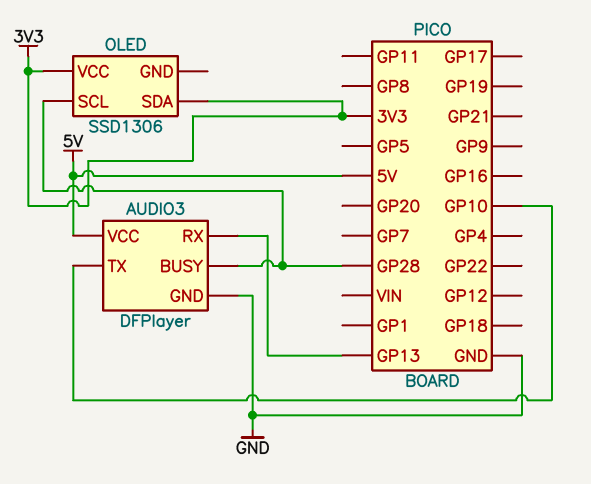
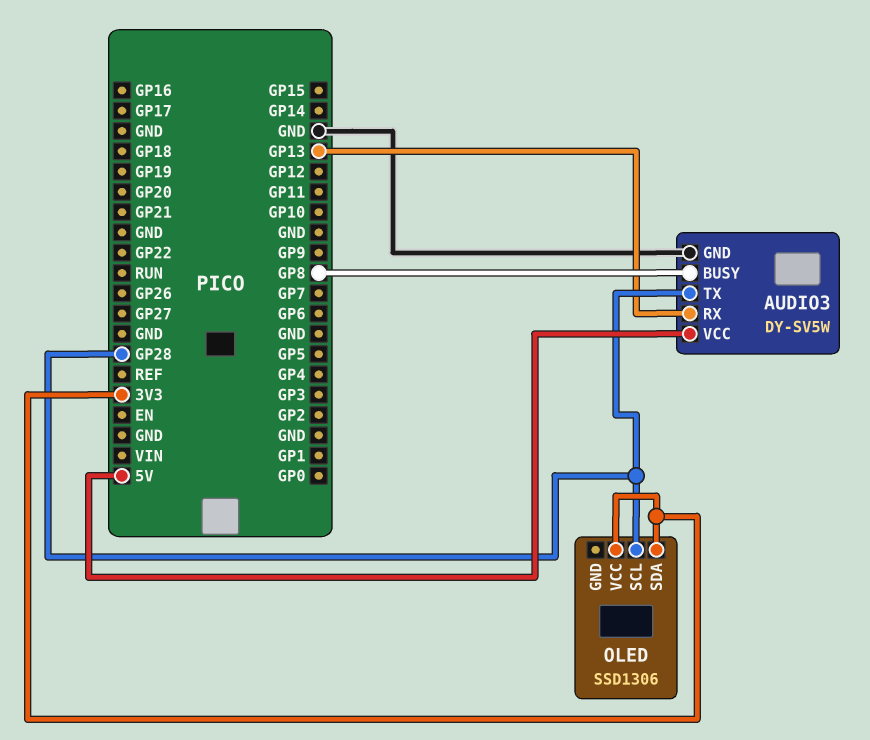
AUDIO3: DFPlayer -> DY-SV5W
AUDIO3 pin BUSY: GP28 -> GP8
AUDIO3 pin TX: GP10 -> GP28

